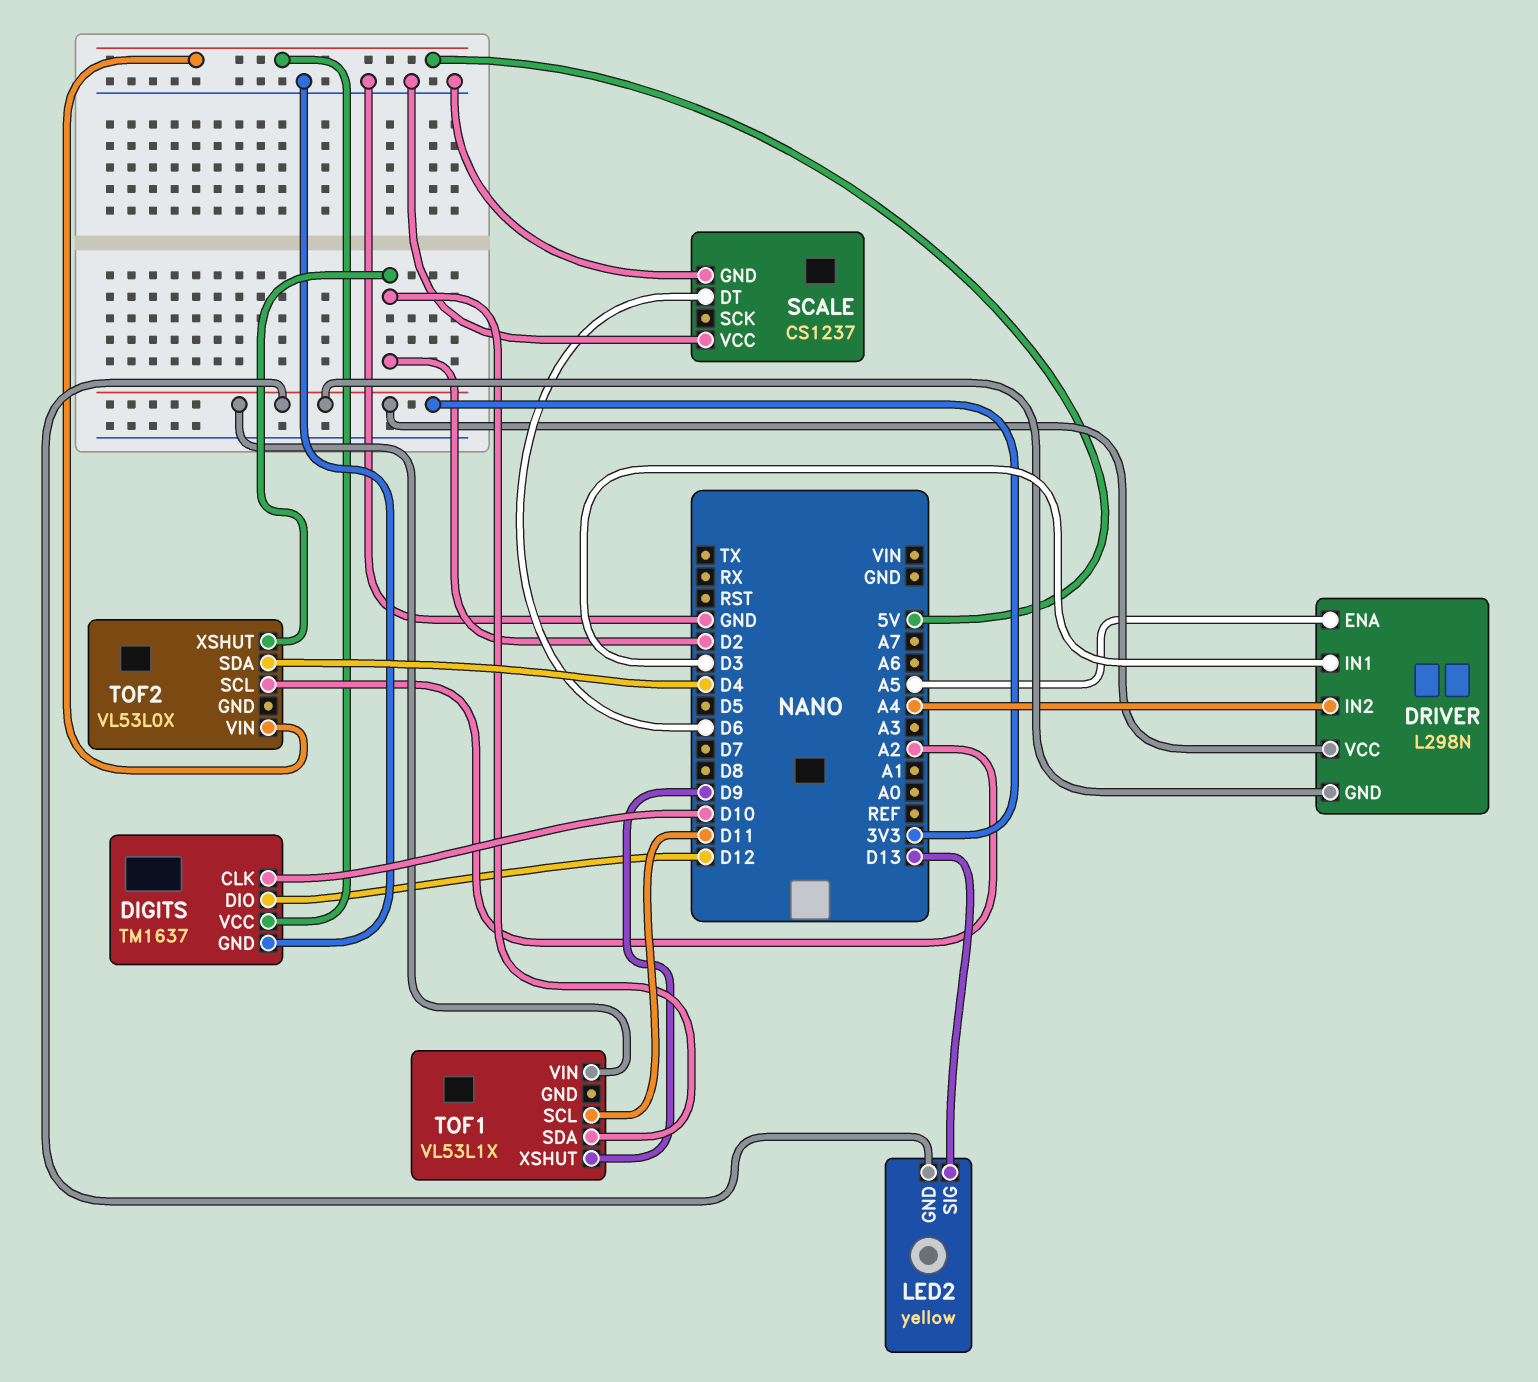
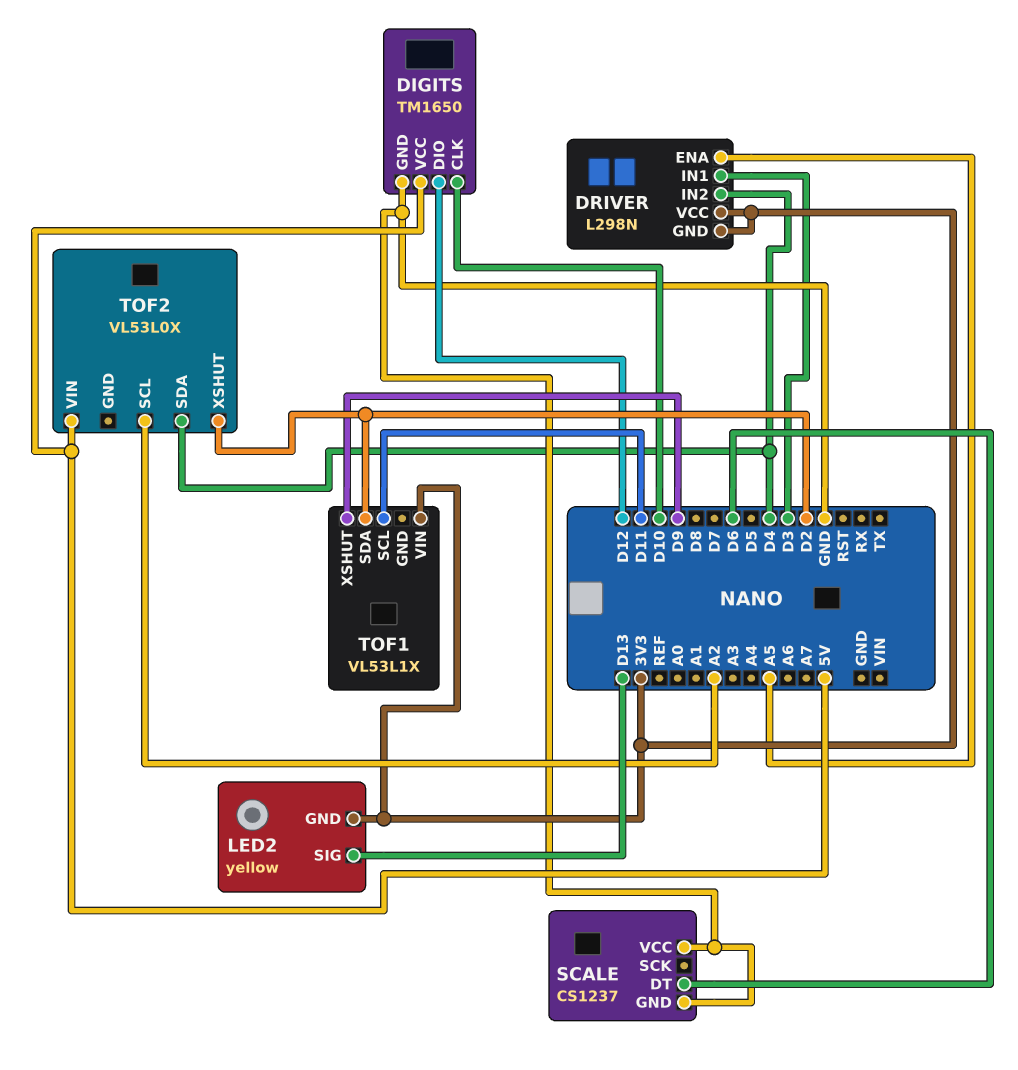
DIGITS: TM1637 -> TM1650
DRIVER pin IN2: A4 -> D4

